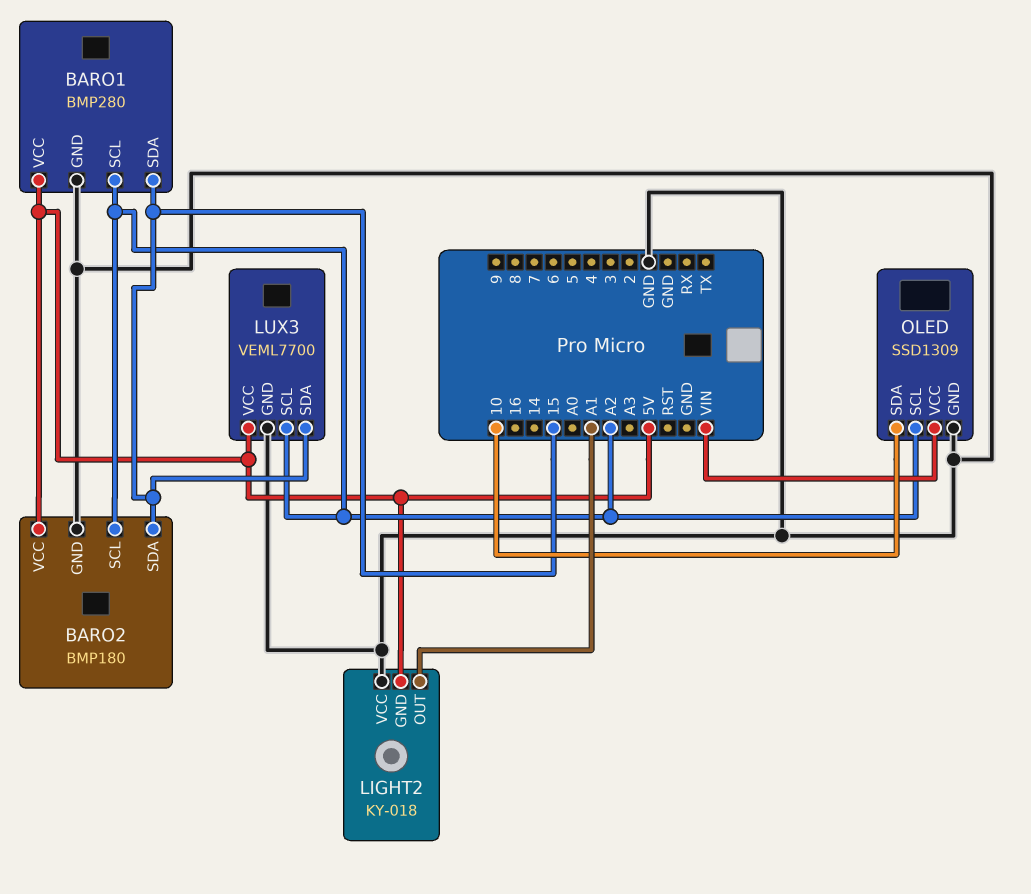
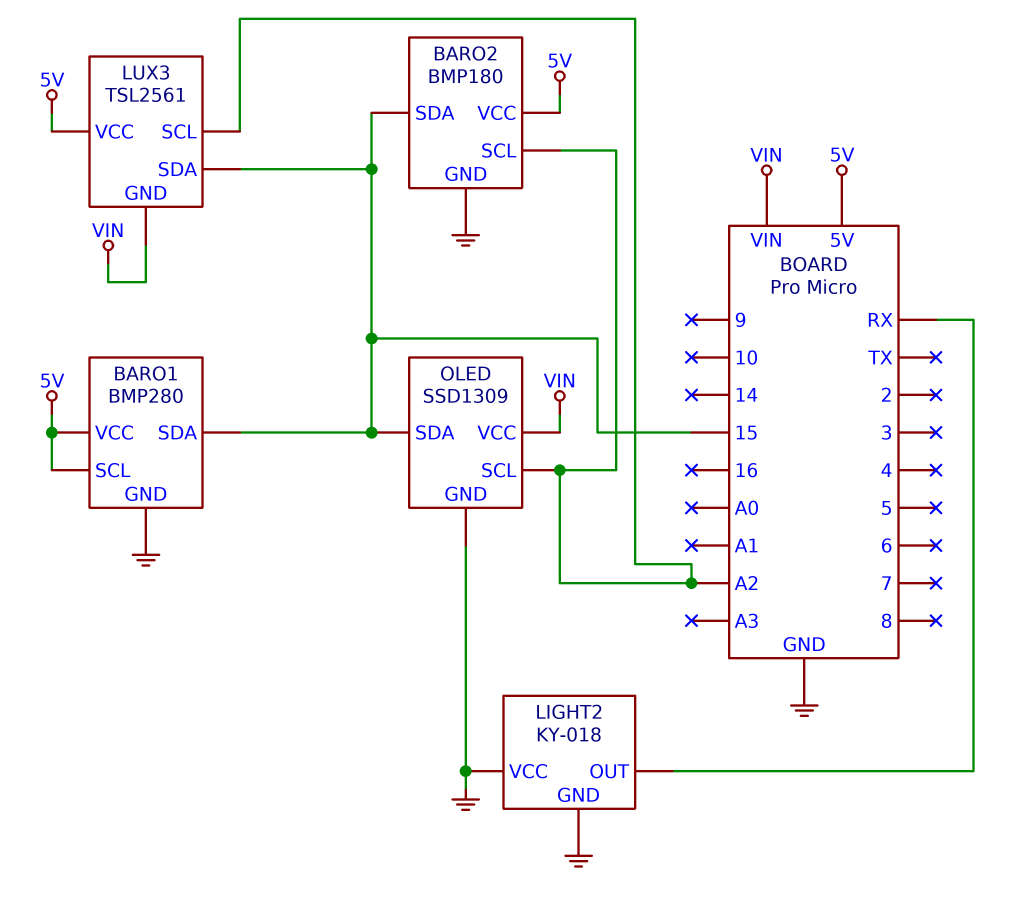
BARO1 pin SCL: A2 -> 5V
LIGHT2 pin GND: 5V -> GND
LIGHT2 pin OUT: A1 -> RX
LUX3: VEML7700 -> TSL2561
LUX3 pin GND: GND -> VIN
OLED pin SDA: 10 -> 15

